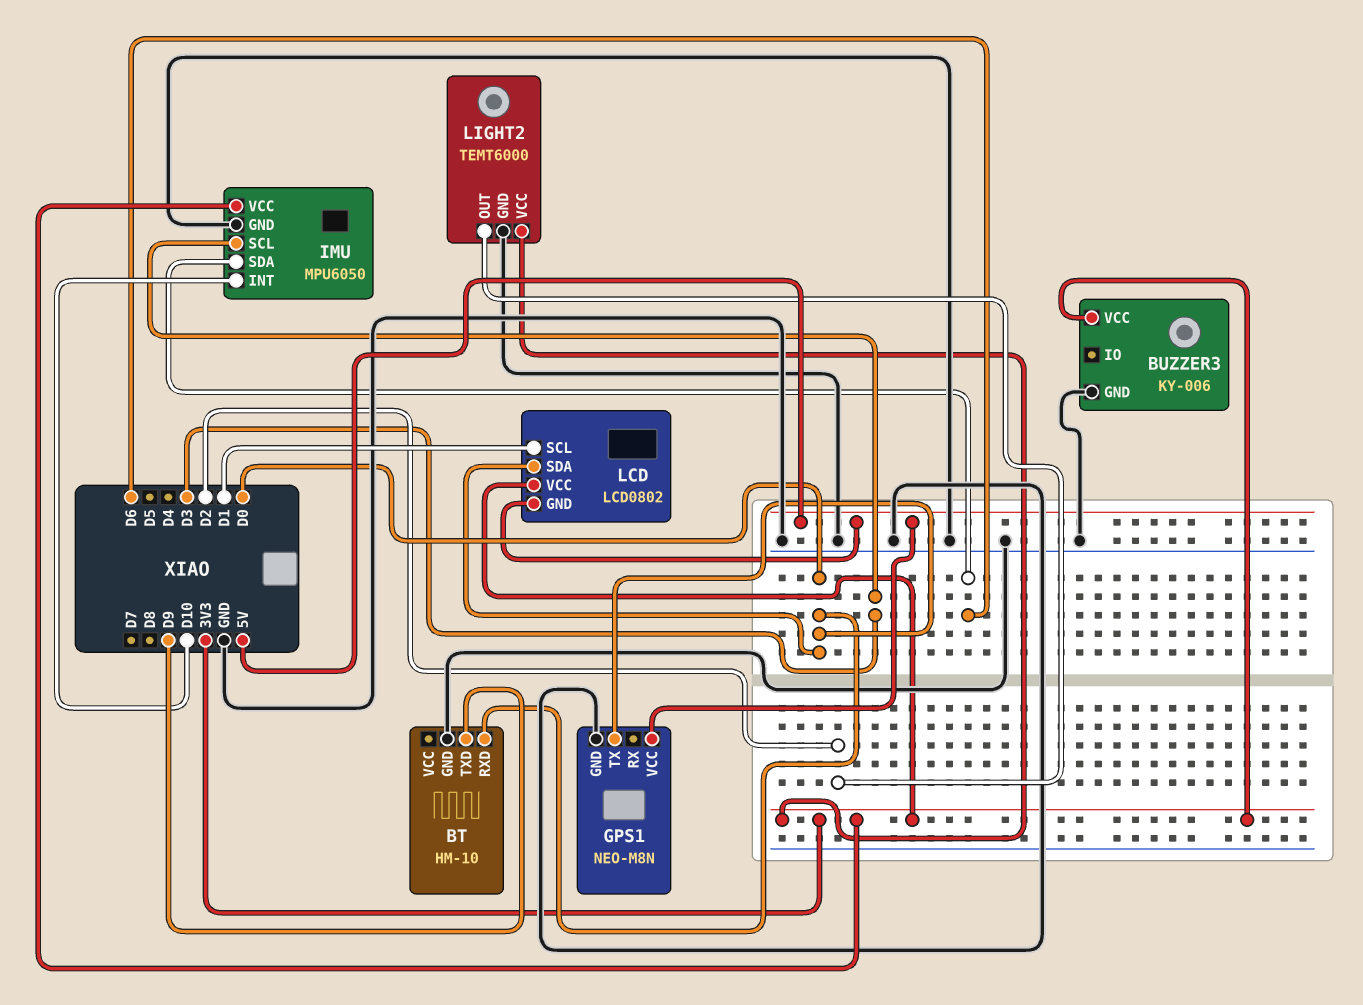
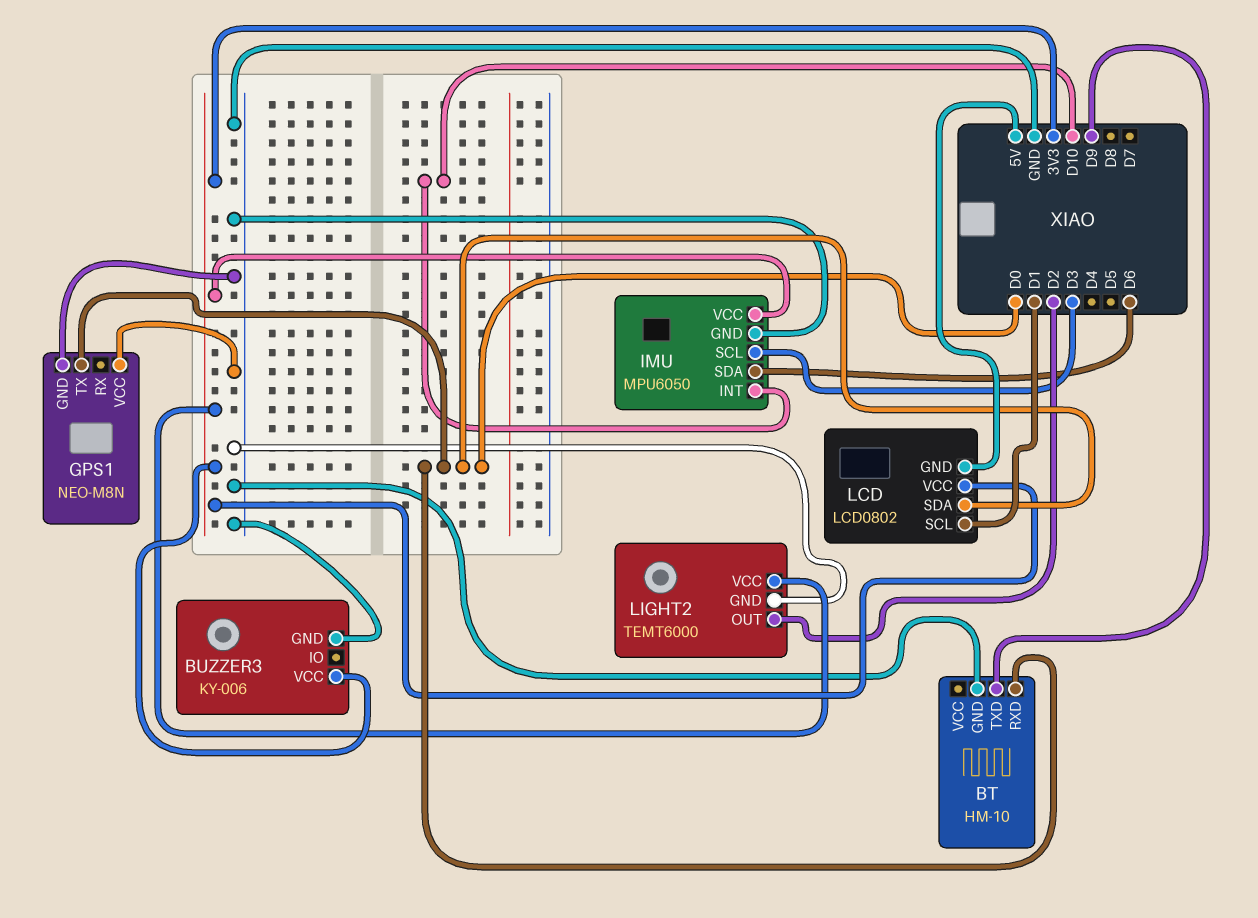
GPS1 pin VCC: 5V -> GND

